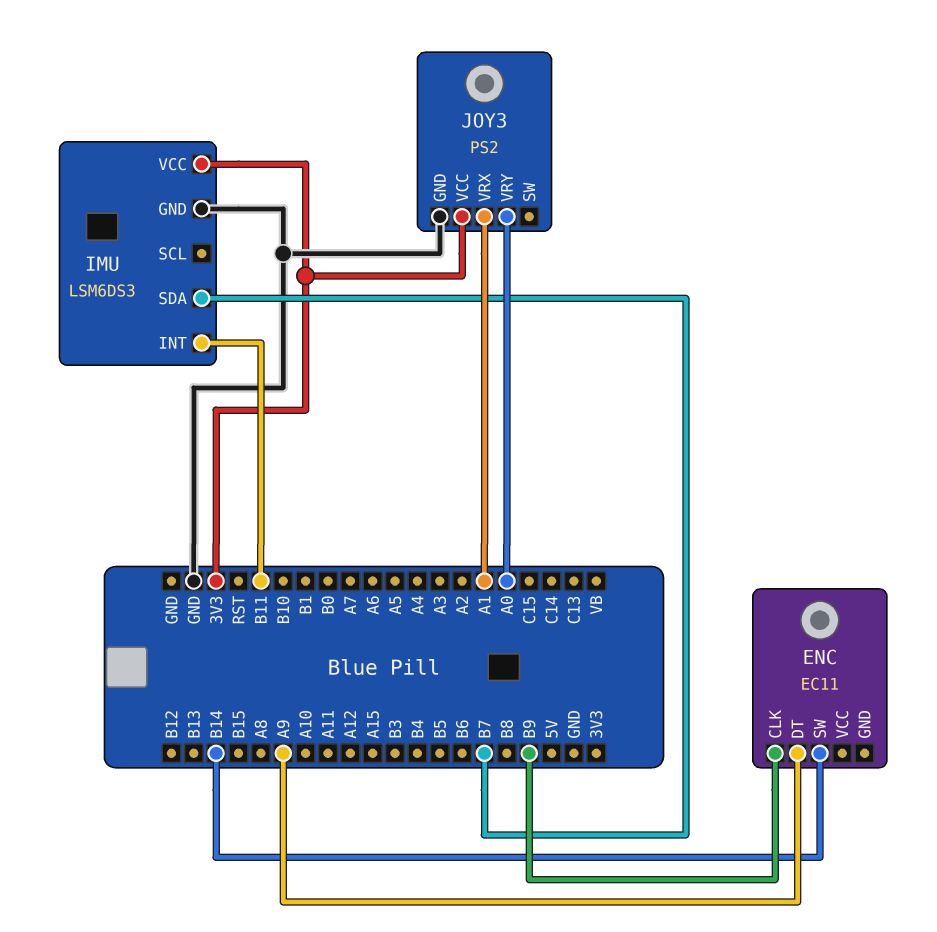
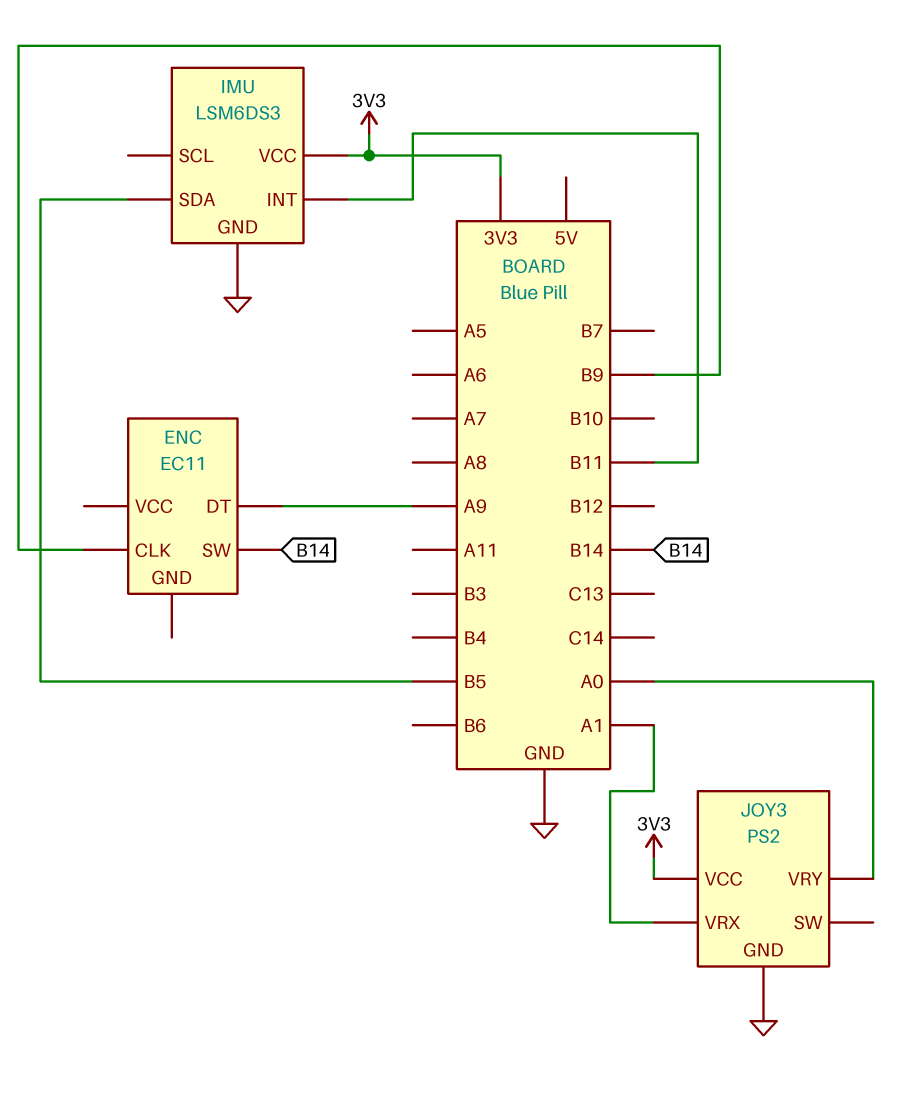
IMU pin SDA: B7 -> B5

